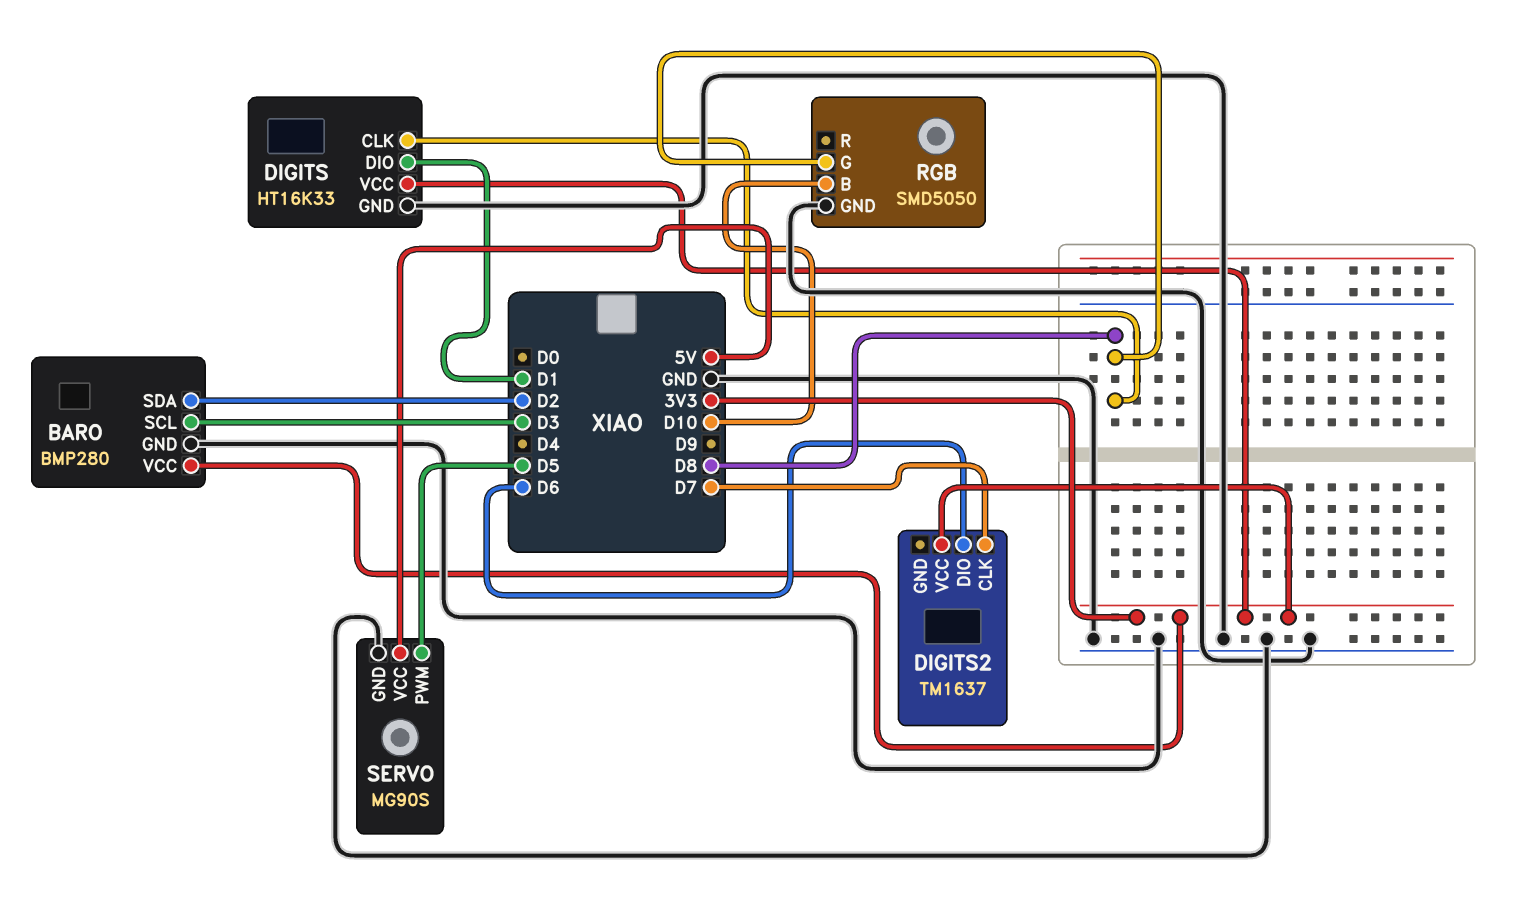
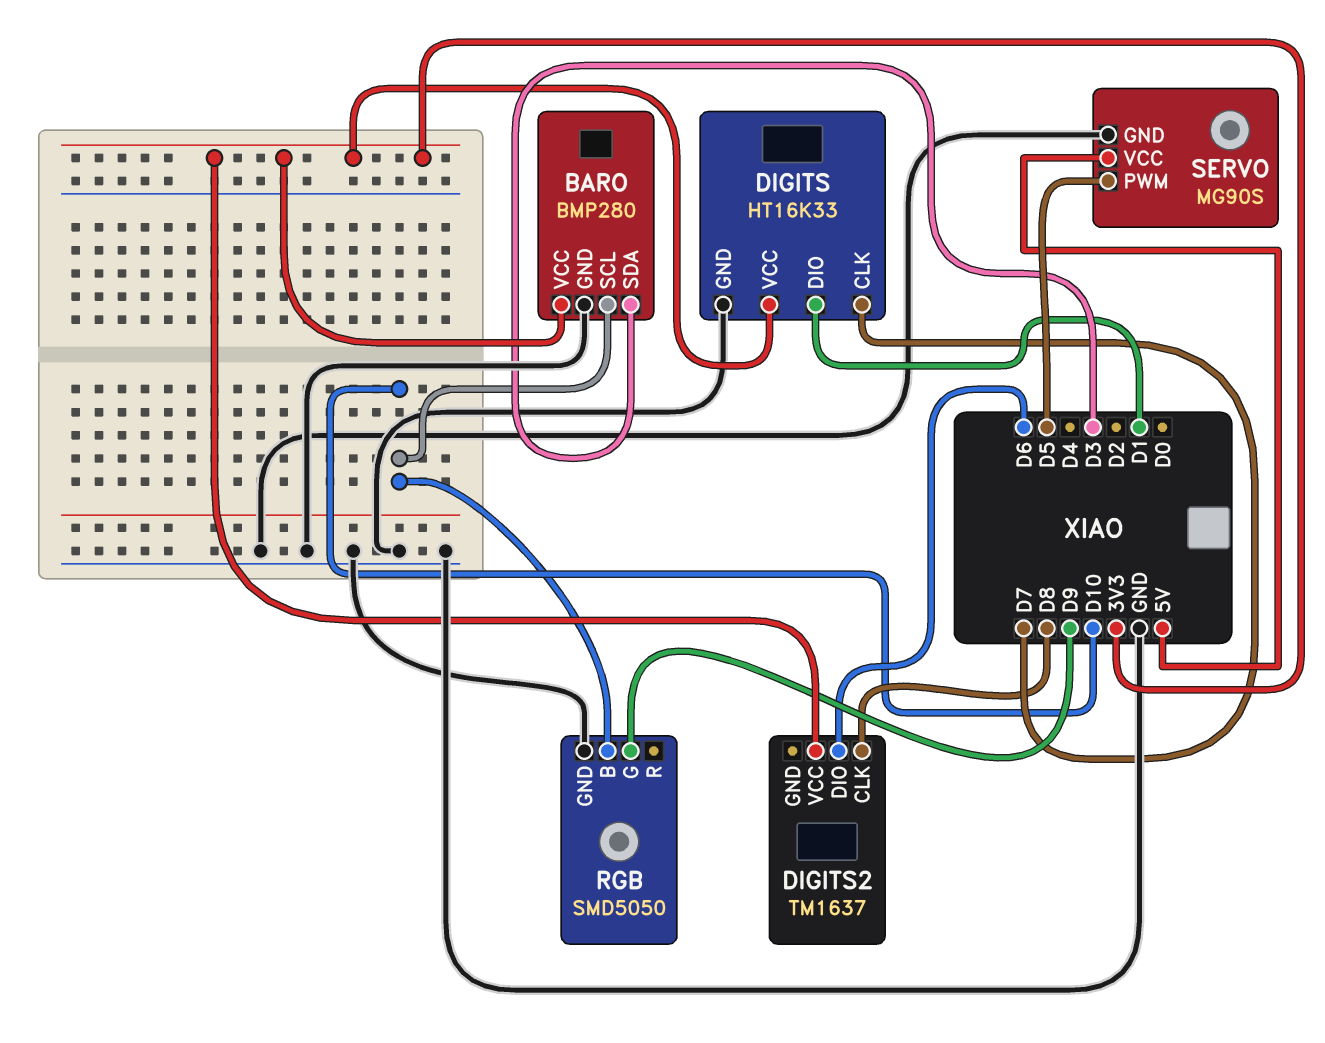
BARO pin SCL: D3 -> D10
BARO pin SDA: D2 -> D3
DIGITS pin CLK: D8 -> D7
DIGITS2 pin CLK: D7 -> D8
RGB pin G: D8 -> D9

